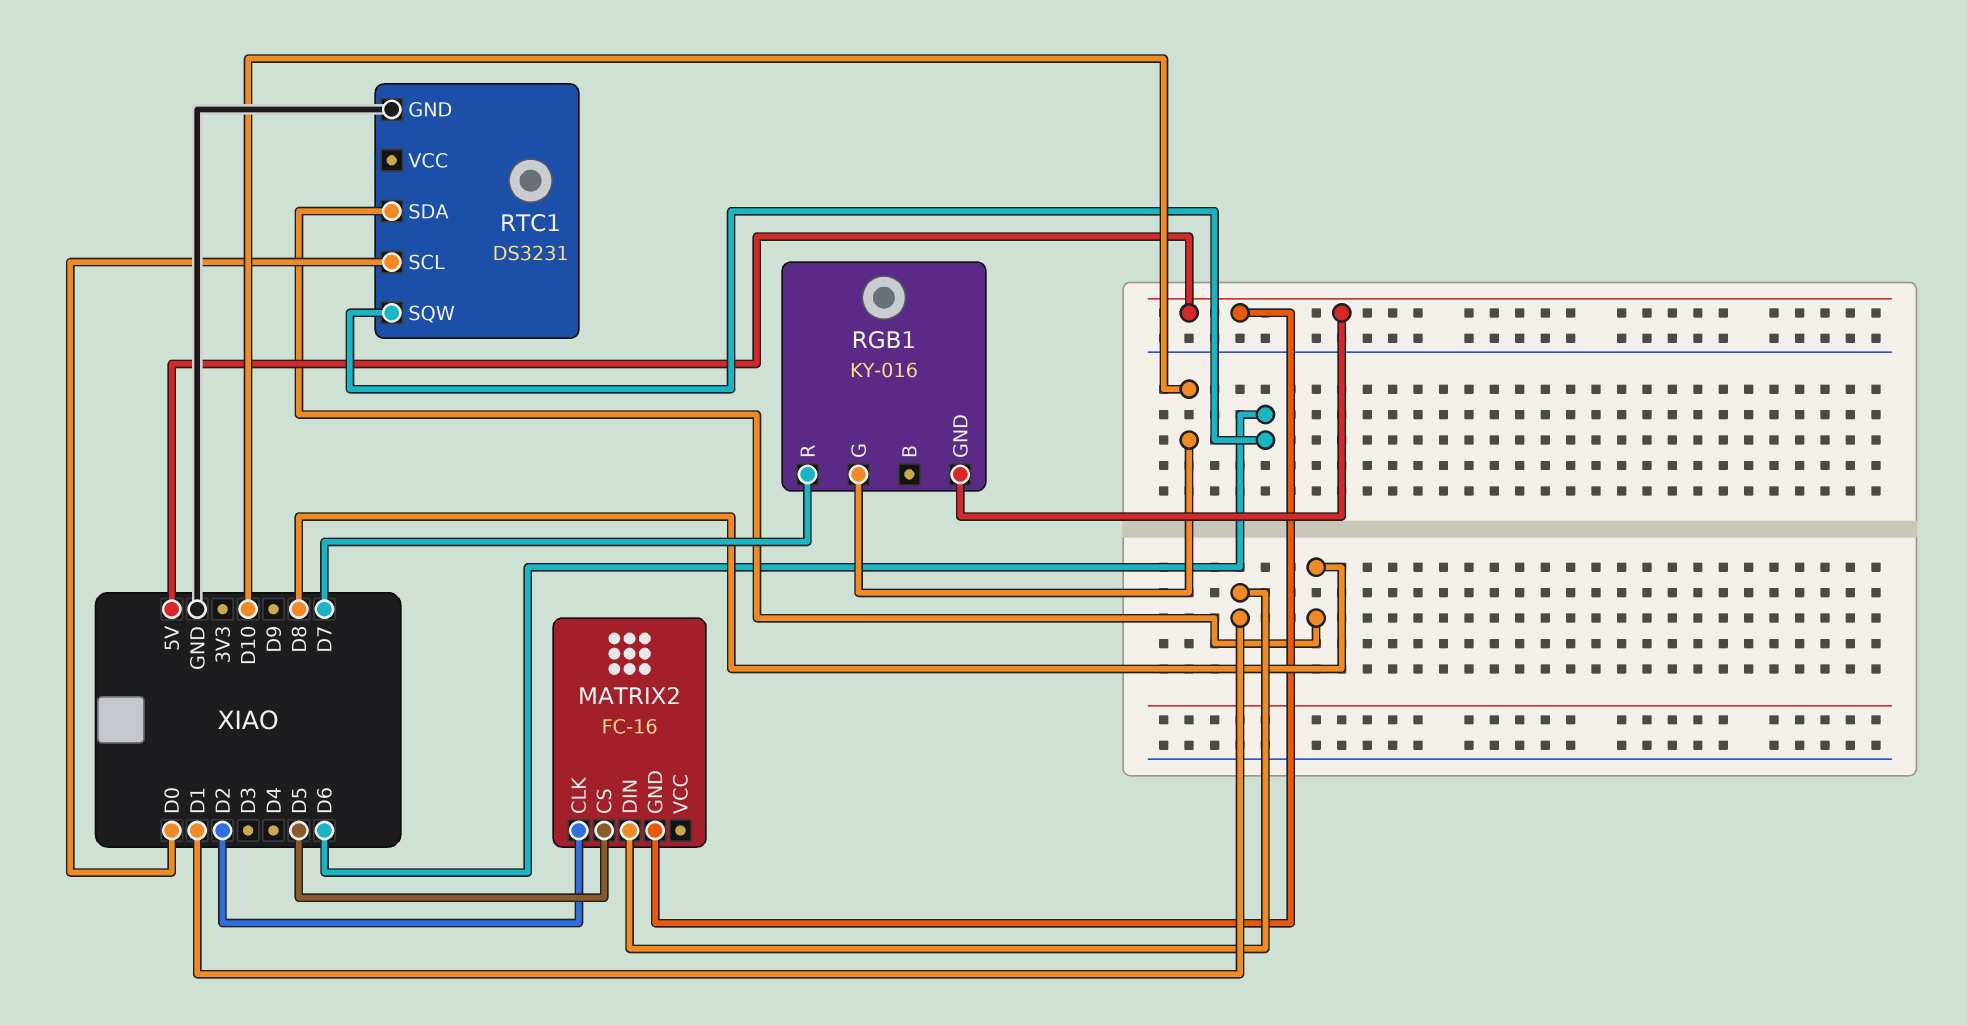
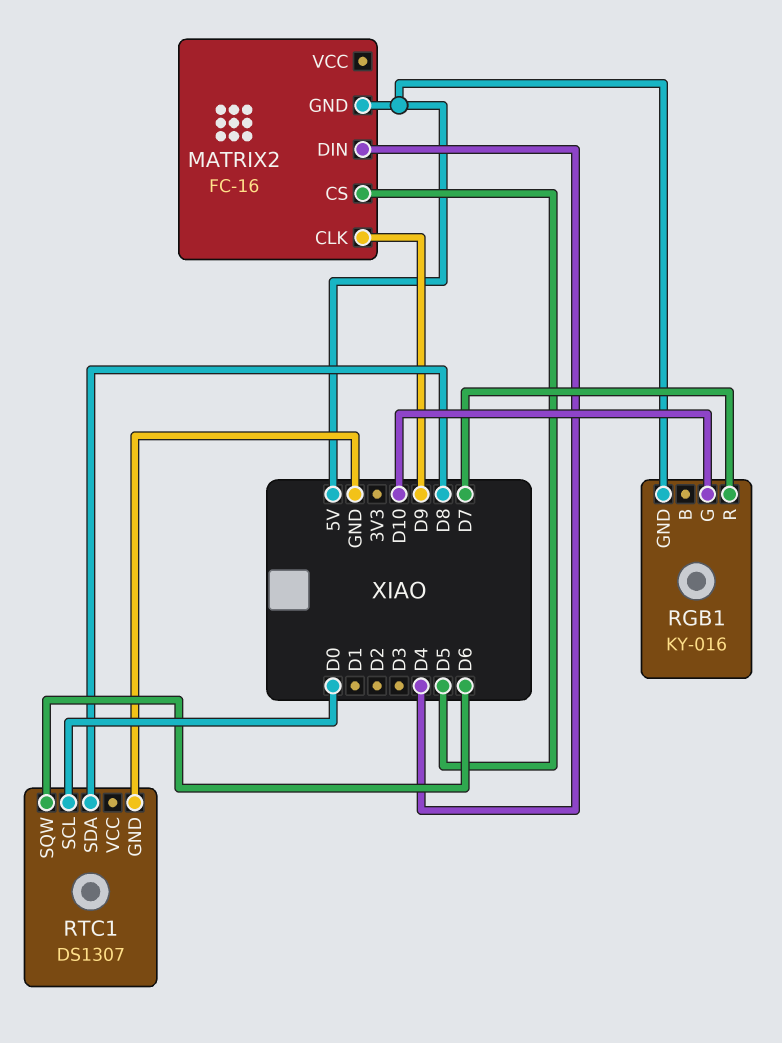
MATRIX2 pin CLK: D2 -> D9
MATRIX2 pin DIN: D1 -> D4
RTC1: DS3231 -> DS1307

